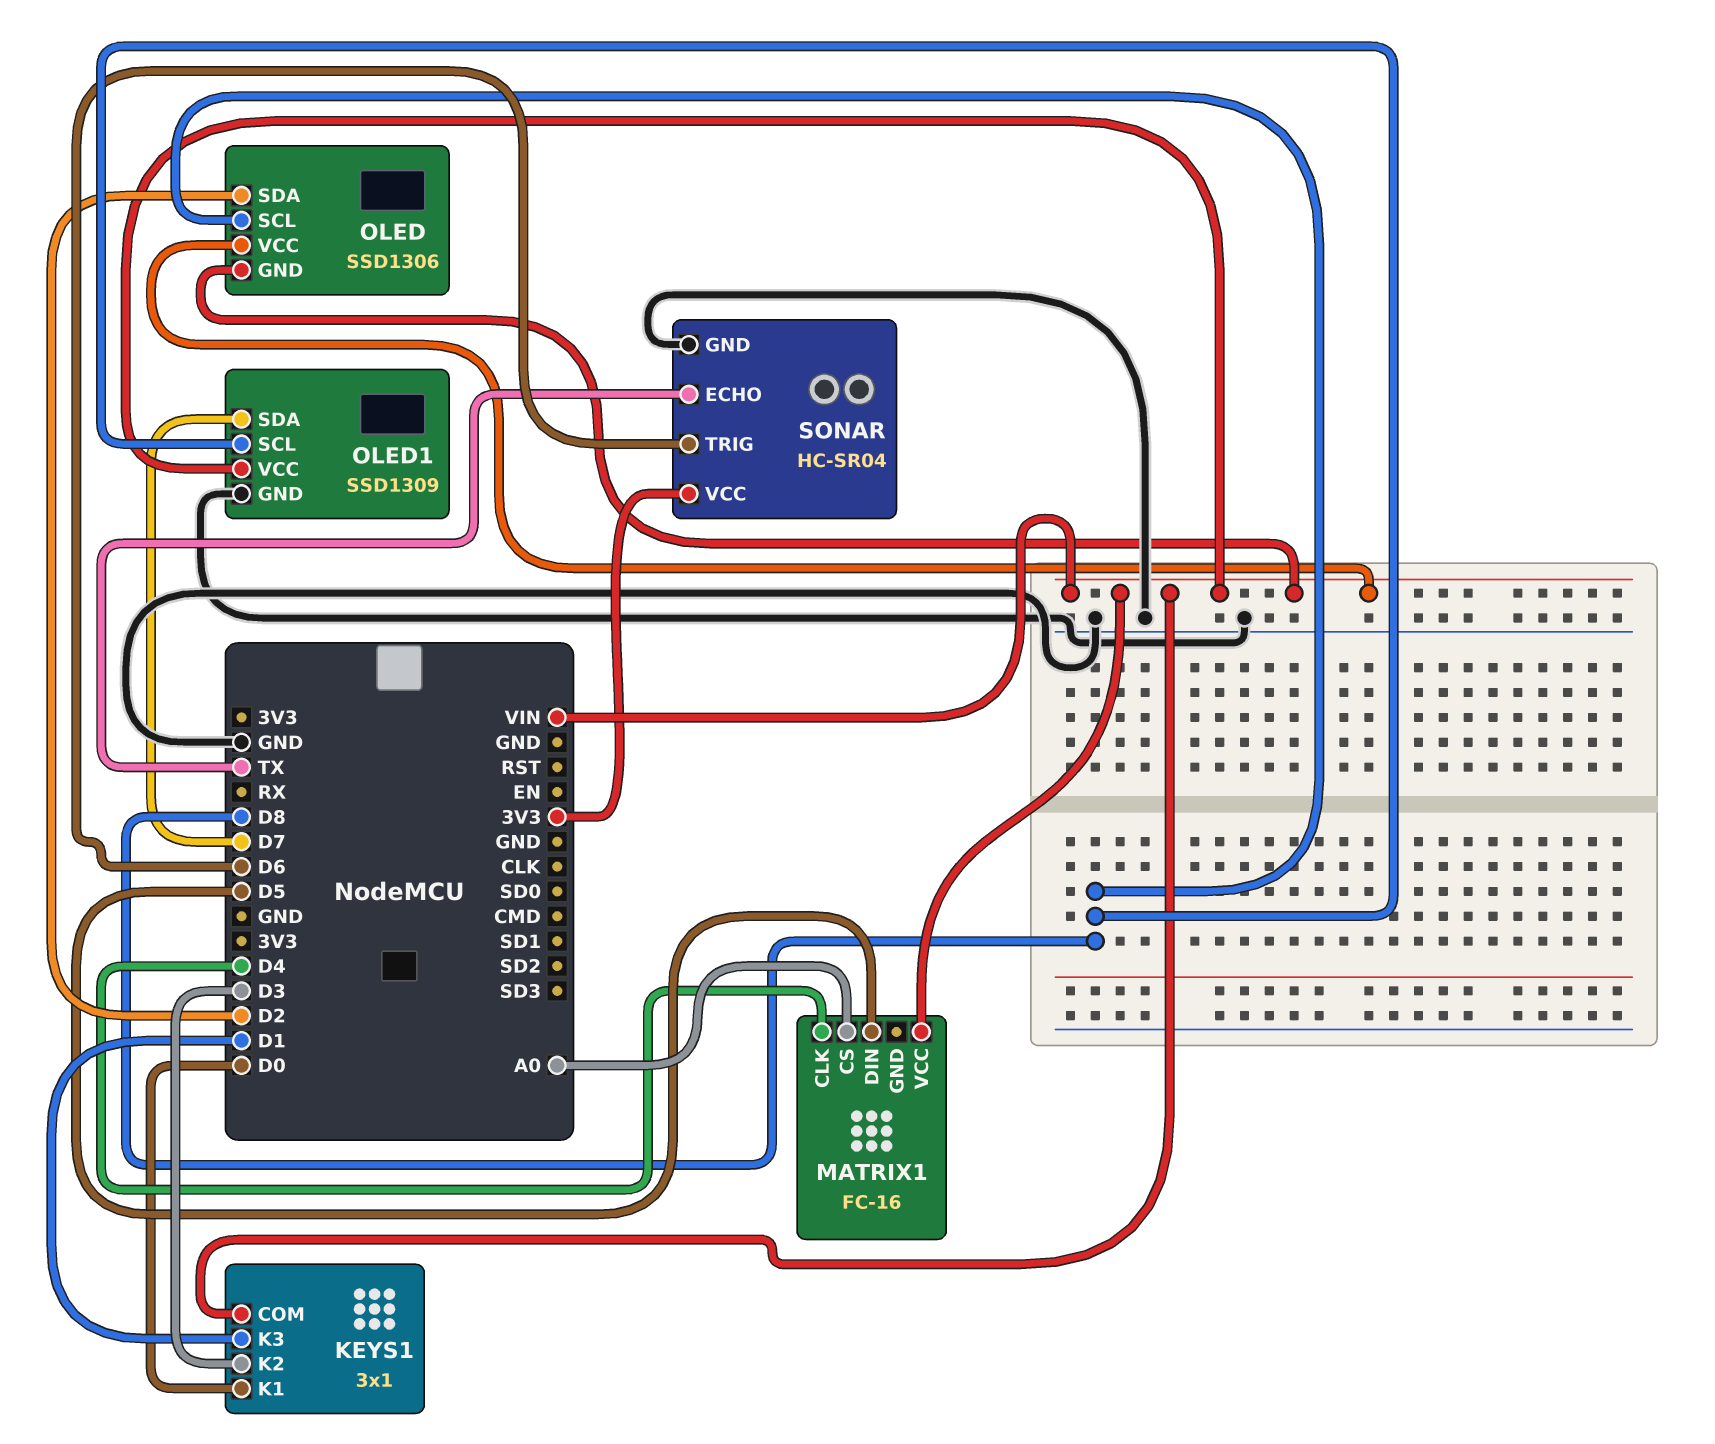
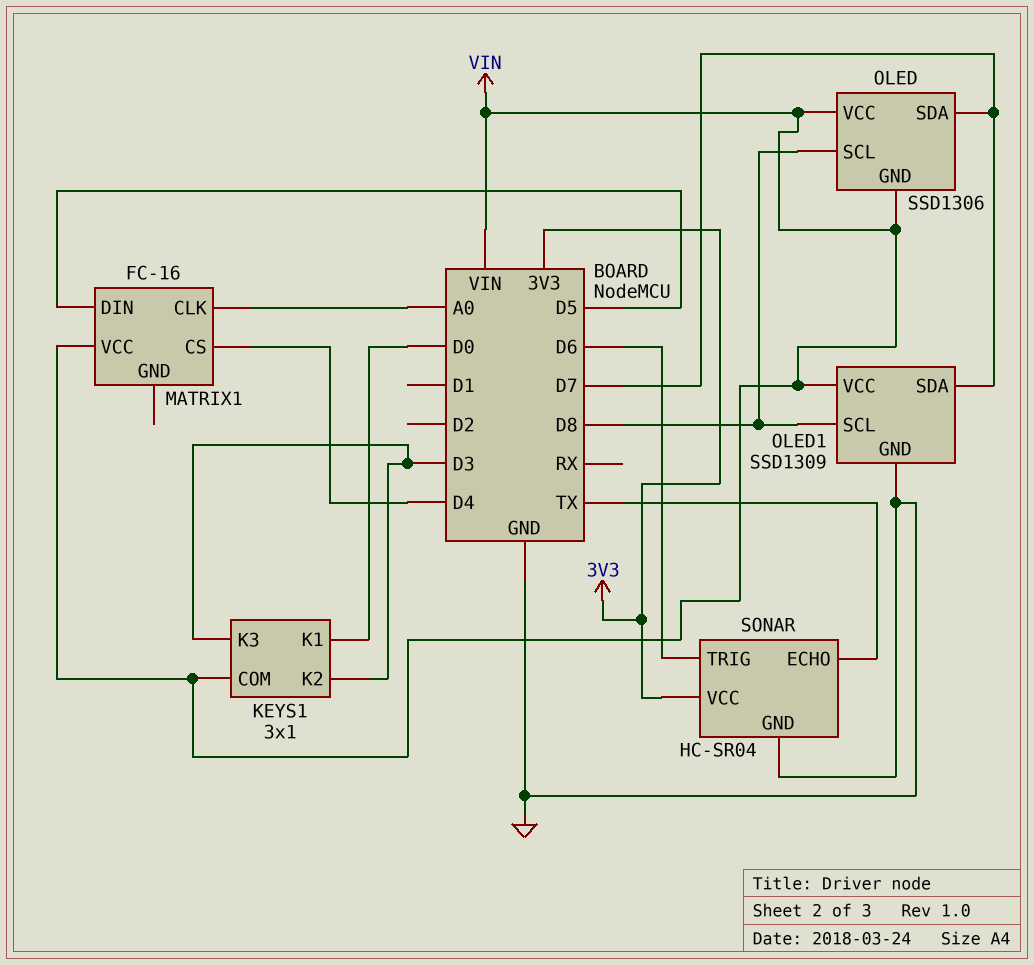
KEYS1 pin K3: D1 -> D3
MATRIX1 pin CLK: D4 -> A0
MATRIX1 pin CS: A0 -> D4
OLED pin SDA: D2 -> D7

